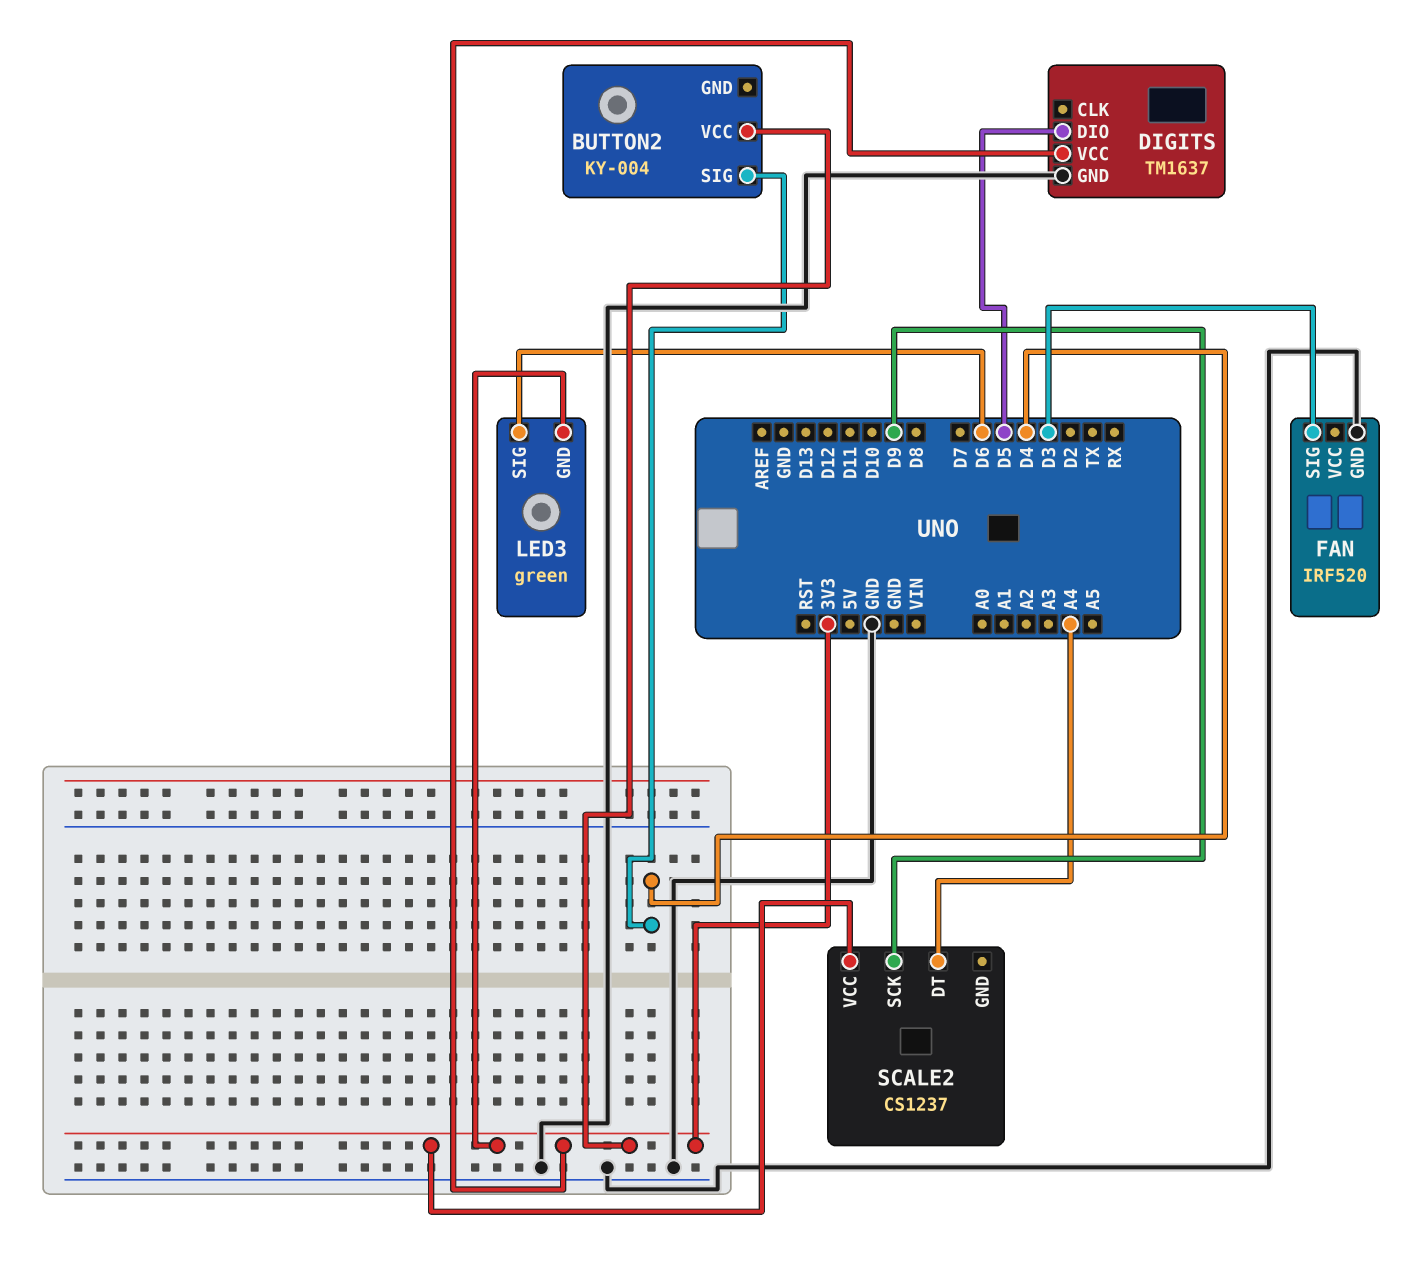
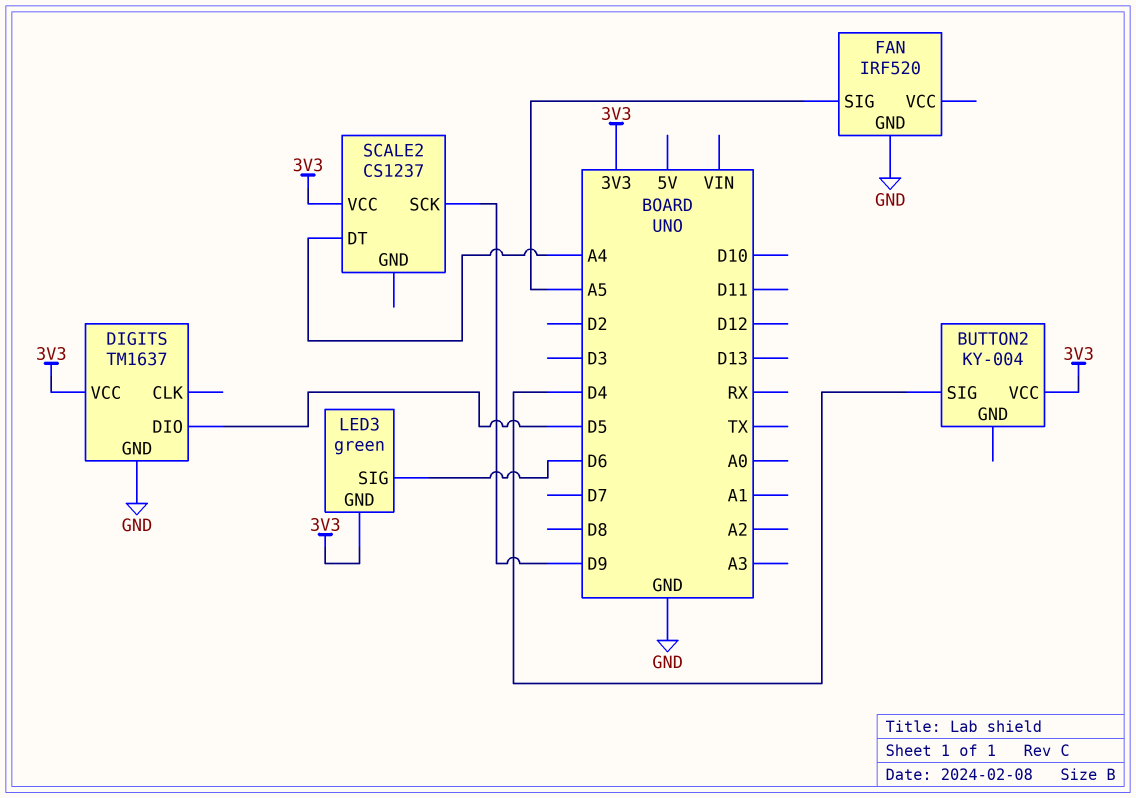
FAN pin SIG: D3 -> A5

